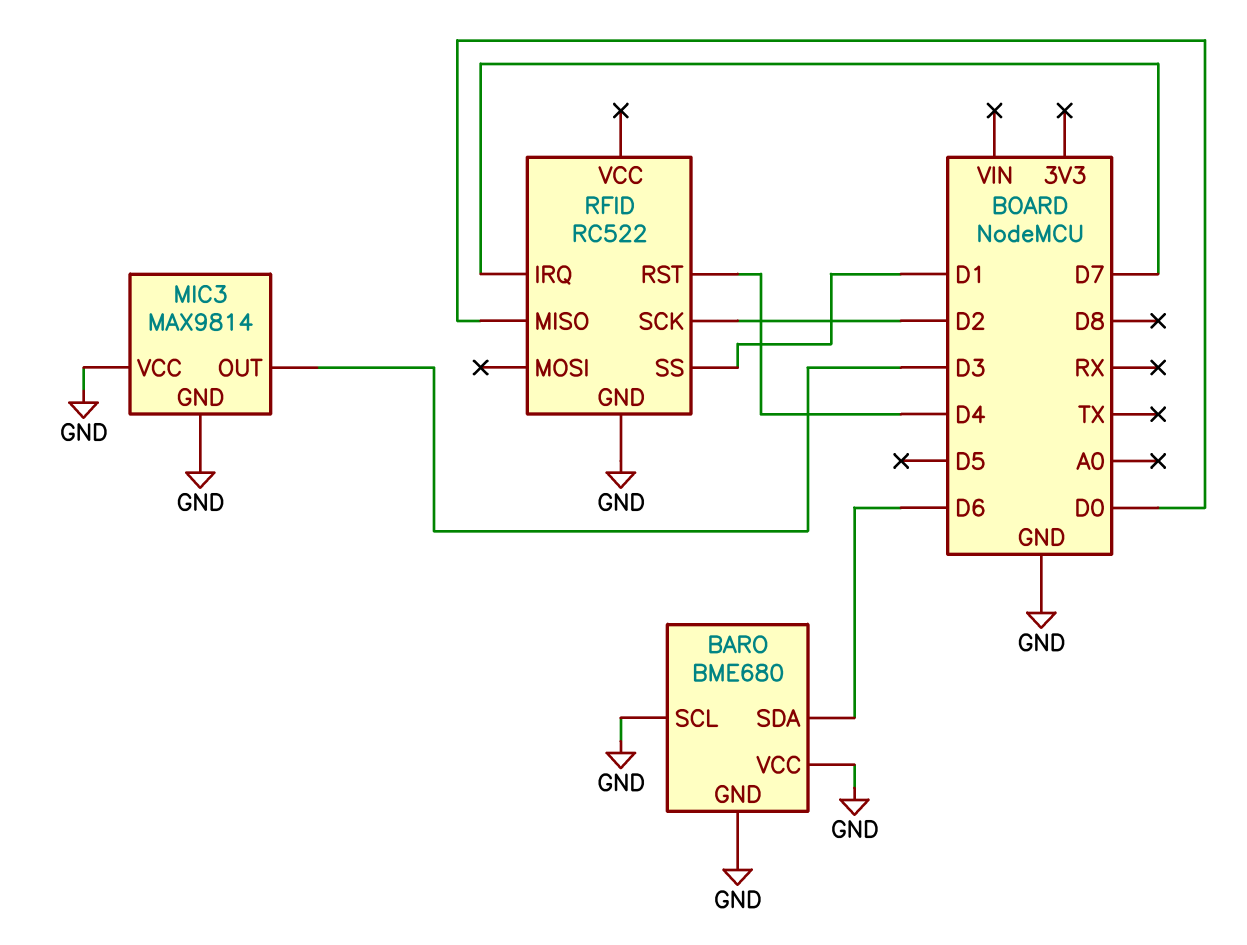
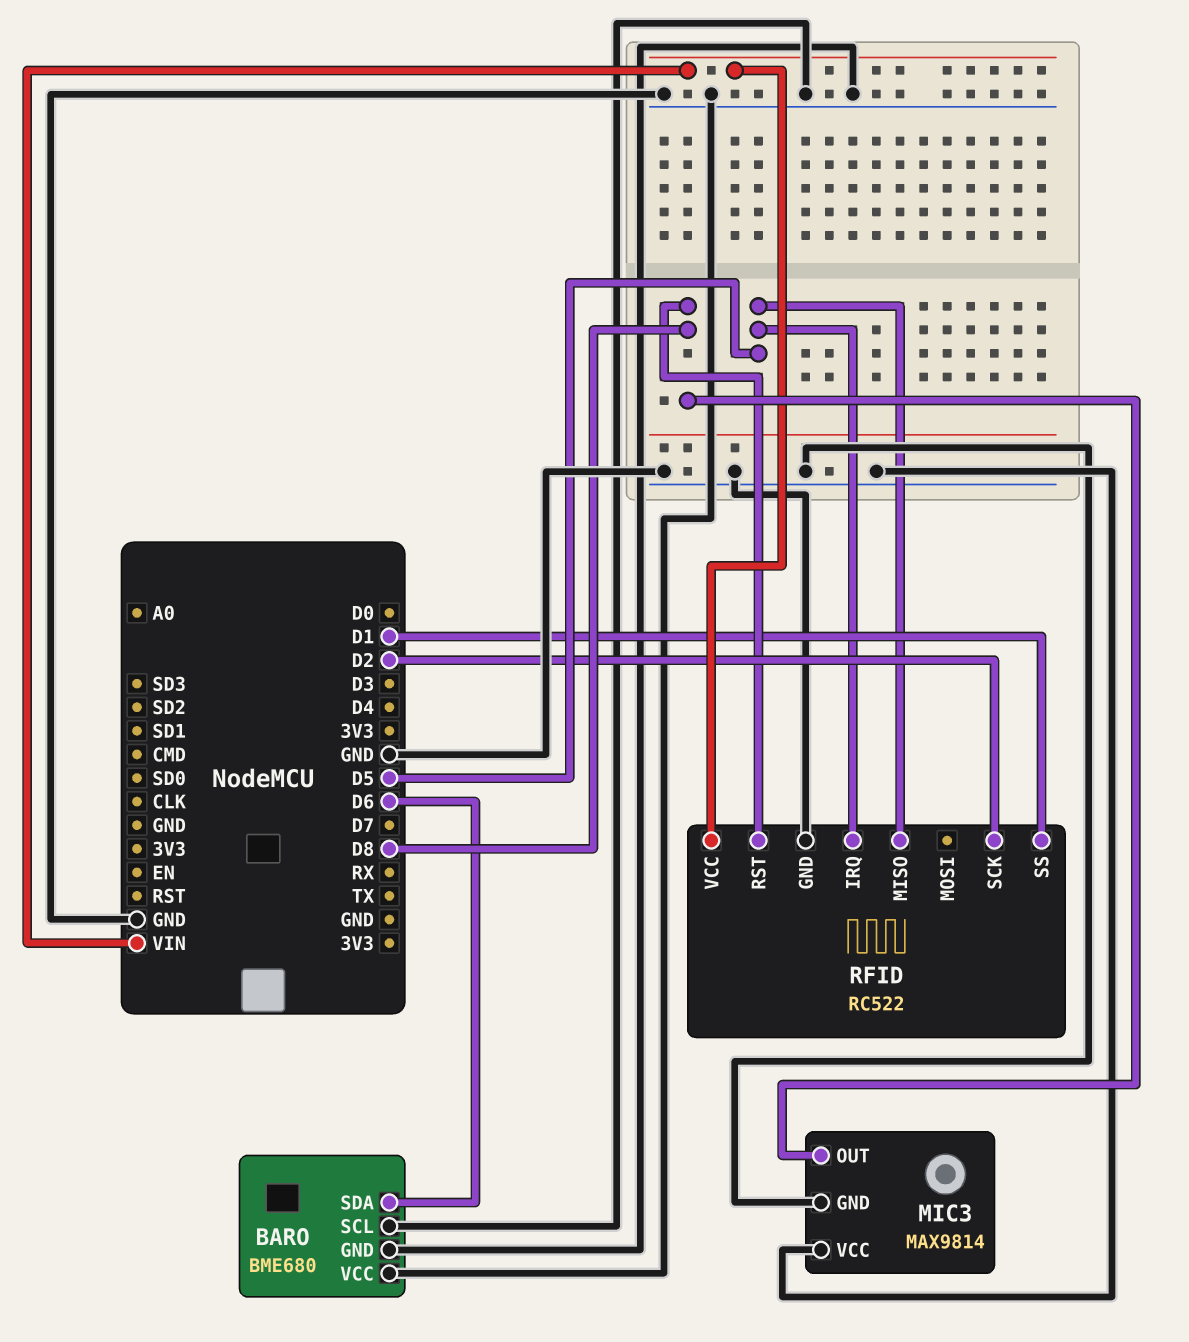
MIC3 pin OUT: D3 -> D8
RFID pin IRQ: D7 -> D5
RFID pin MISO: D0 -> D5
RFID pin RST: D4 -> D8
RFID pin VCC: none -> VIN

